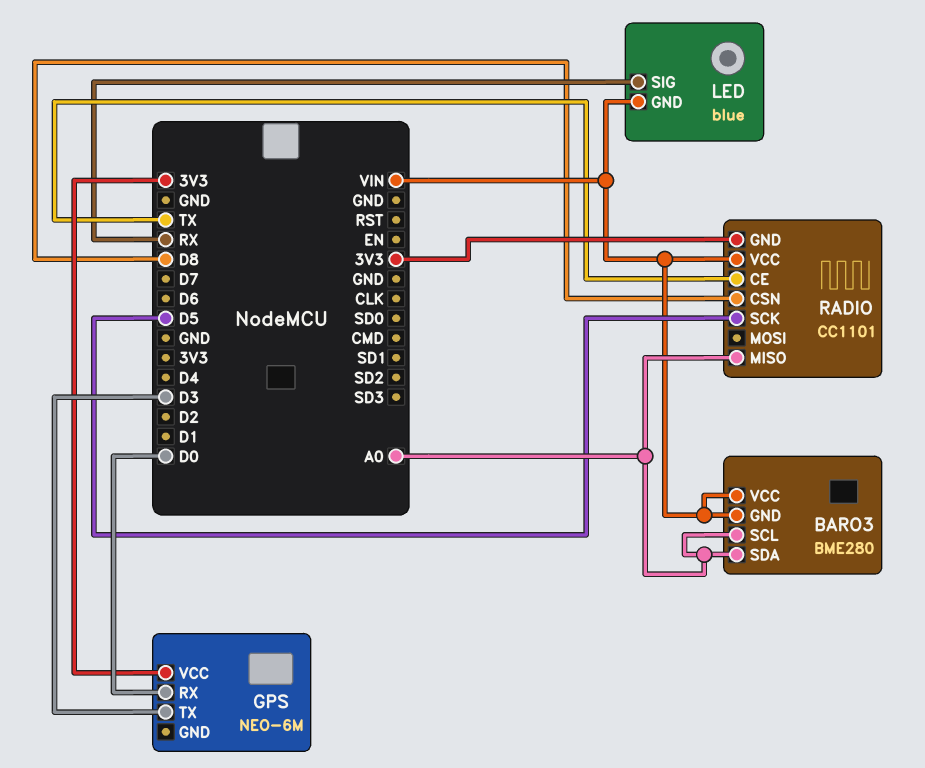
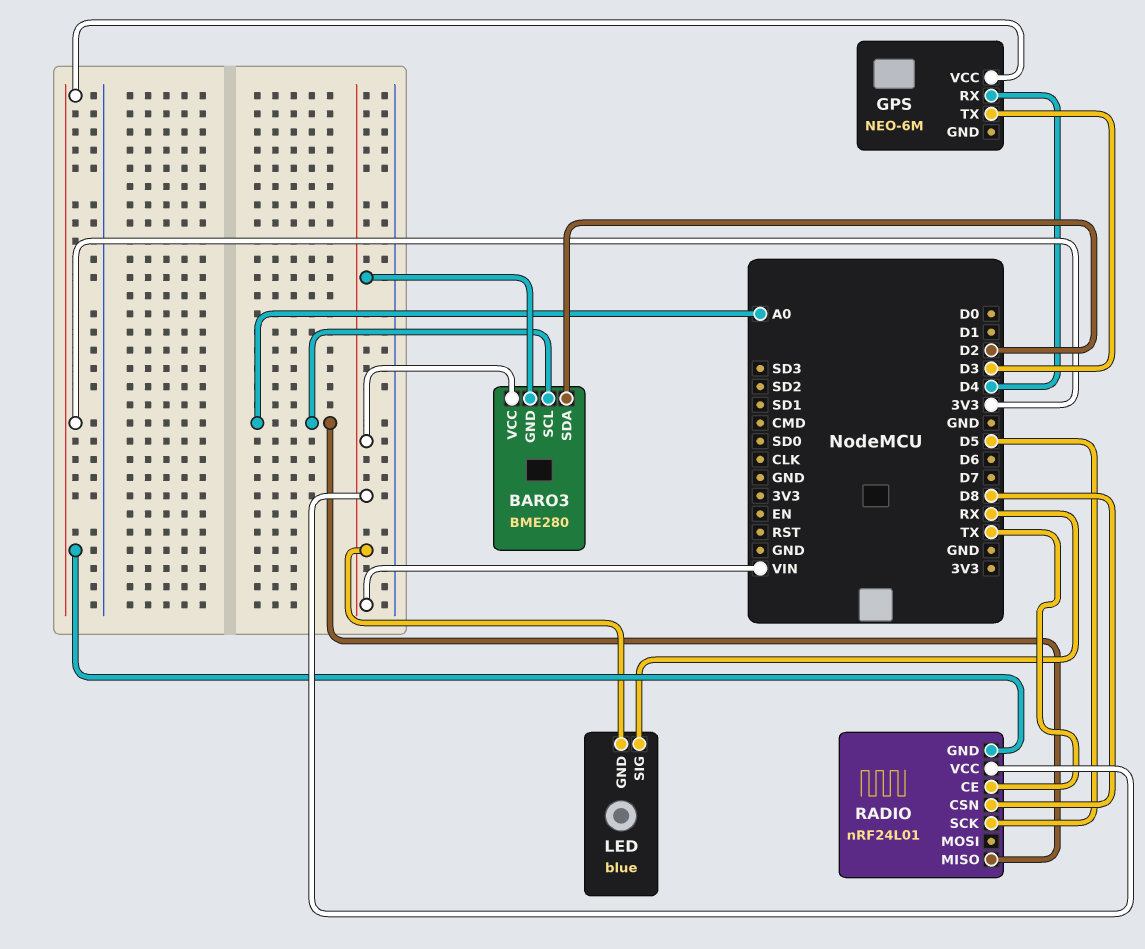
BARO3 pin SDA: A0 -> D2
GPS pin RX: D0 -> D4
RADIO: CC1101 -> nRF24L01

